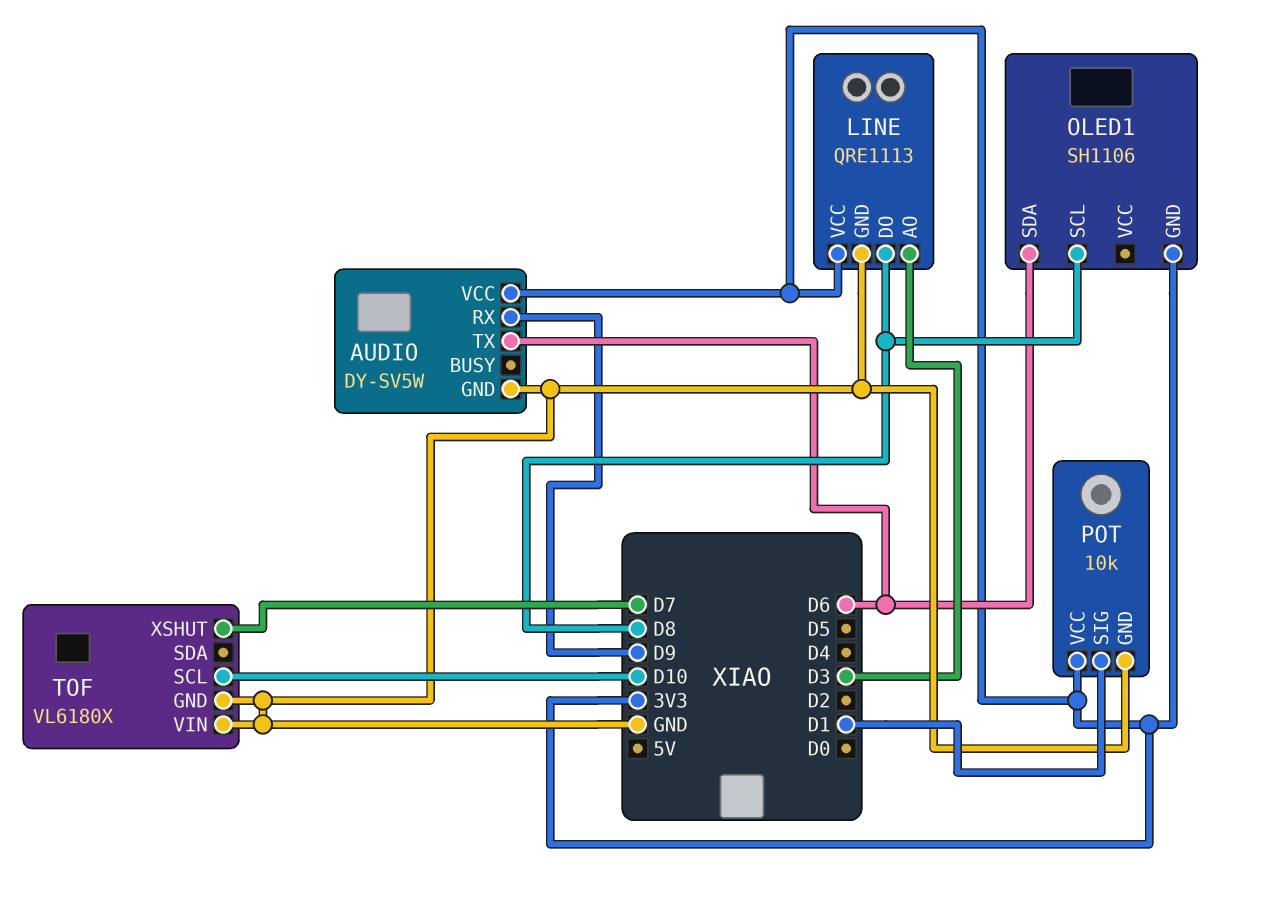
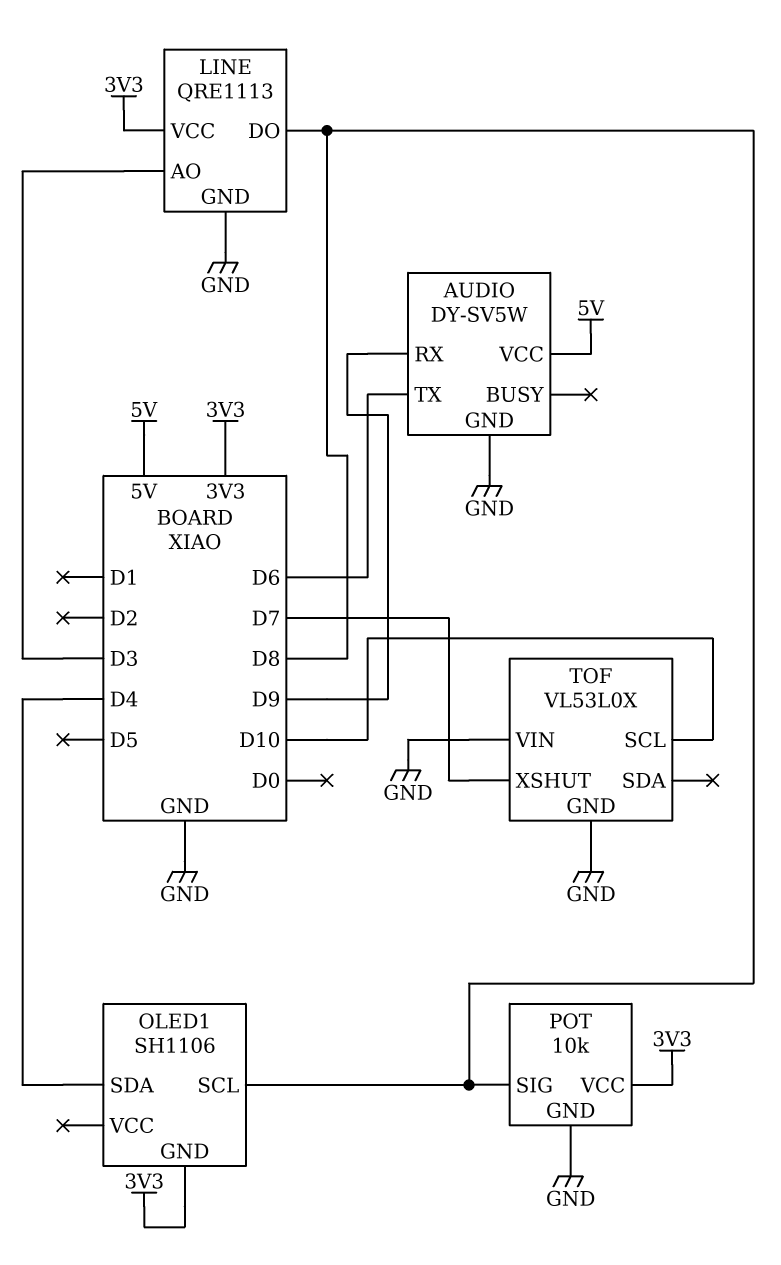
AUDIO pin VCC: 3V3 -> 5V
OLED1 pin SDA: D6 -> D4
POT pin SIG: D1 -> D8
TOF: VL6180X -> VL53L0X

